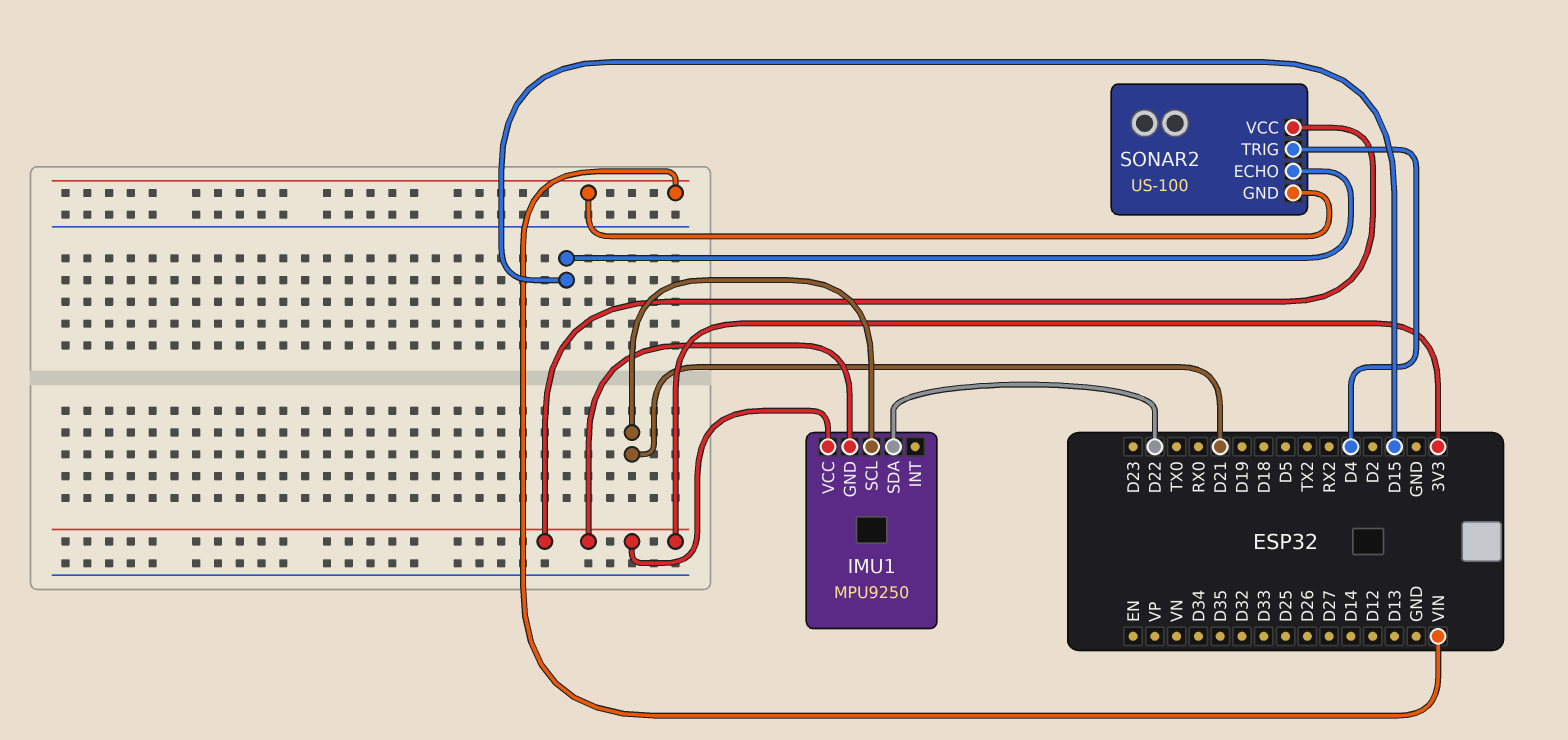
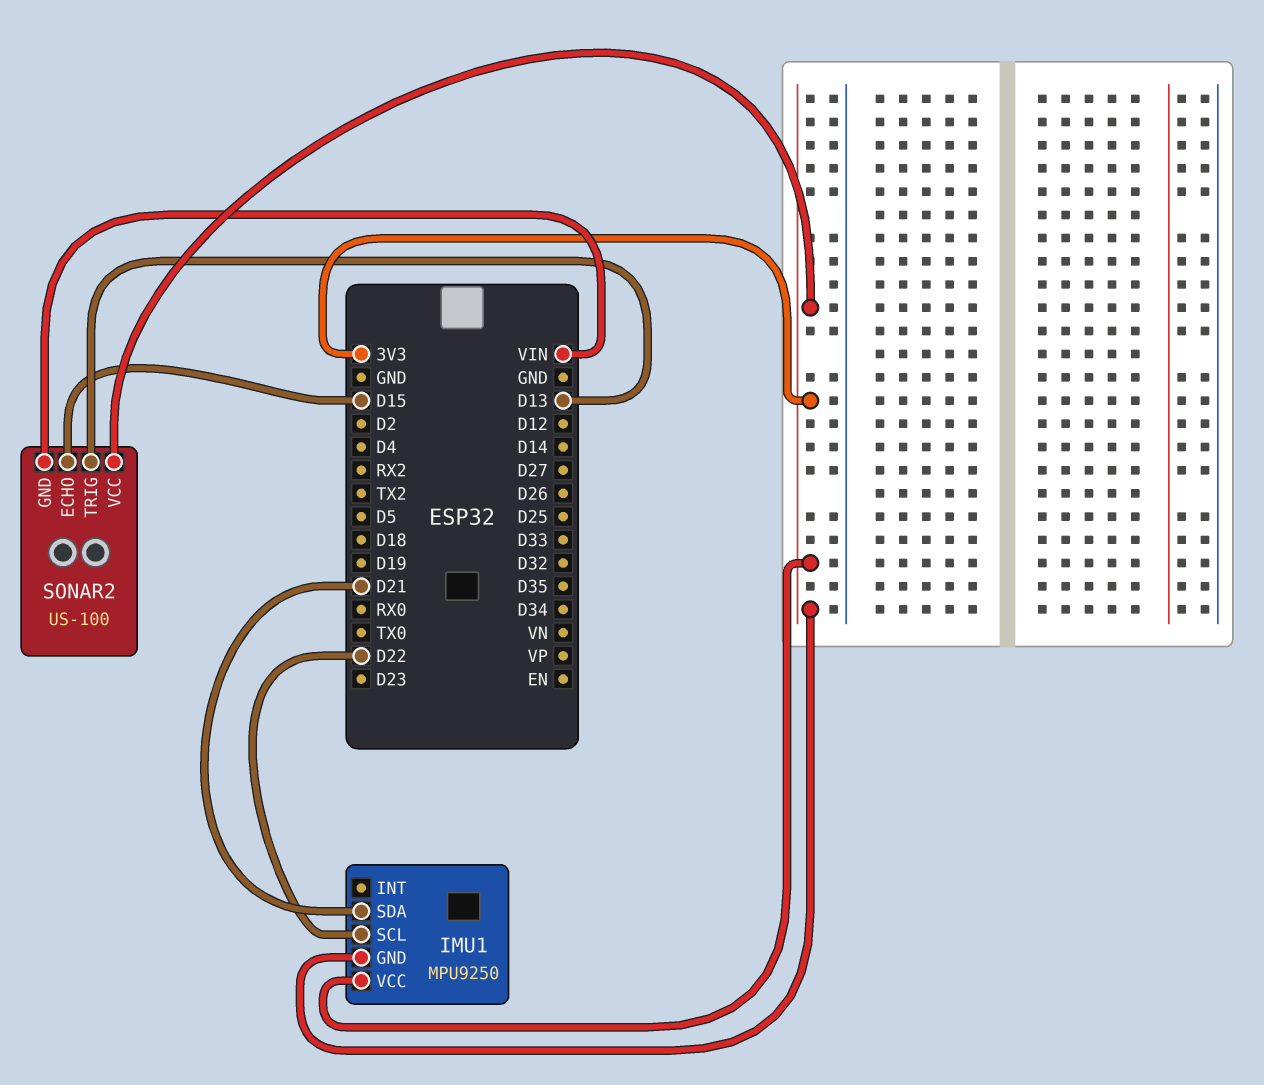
IMU1 pin SCL: D21 -> D22
IMU1 pin SDA: D22 -> D21
SONAR2 pin TRIG: D4 -> D13

